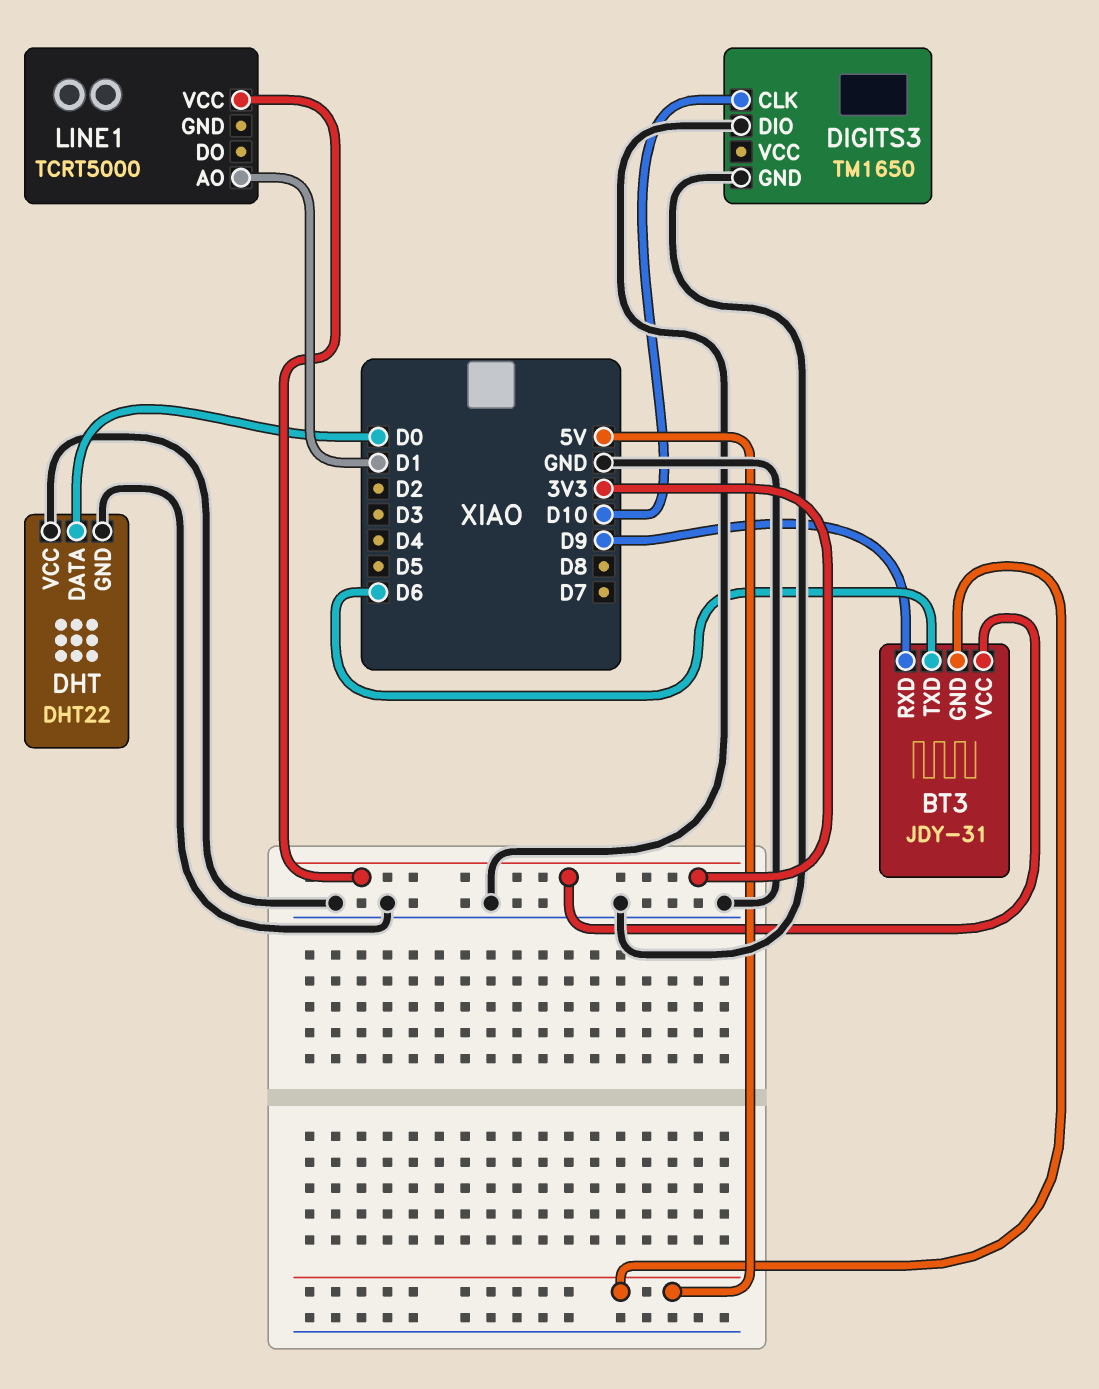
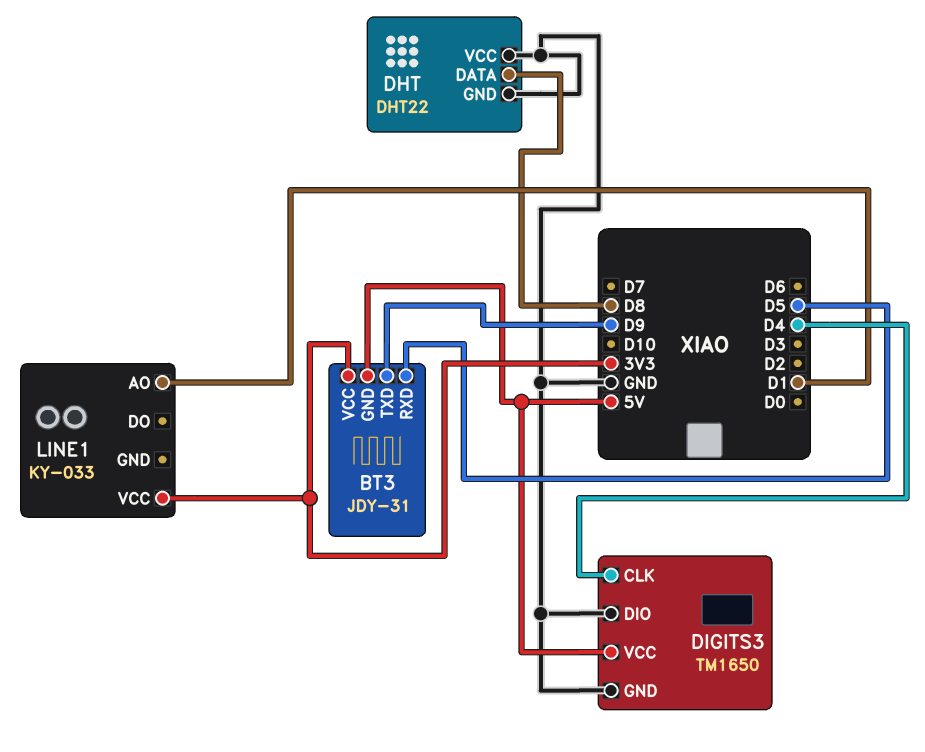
BT3 pin RXD: D9 -> D5
BT3 pin TXD: D6 -> D9
DHT pin DATA: D0 -> D8
DIGITS3 pin CLK: D10 -> D4
DIGITS3 pin VCC: none -> 5V
LINE1: TCRT5000 -> KY-033

